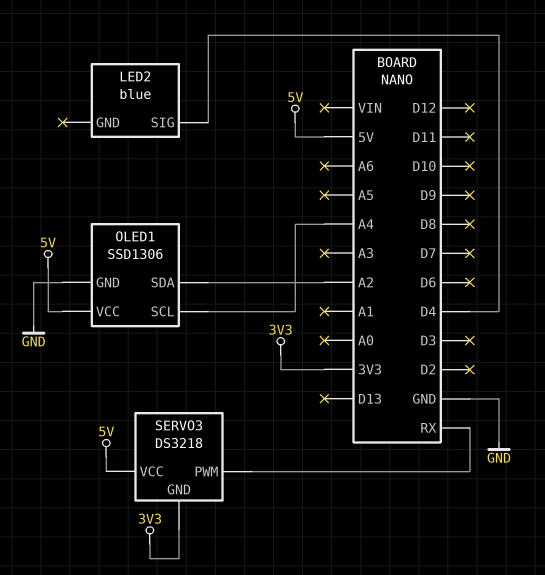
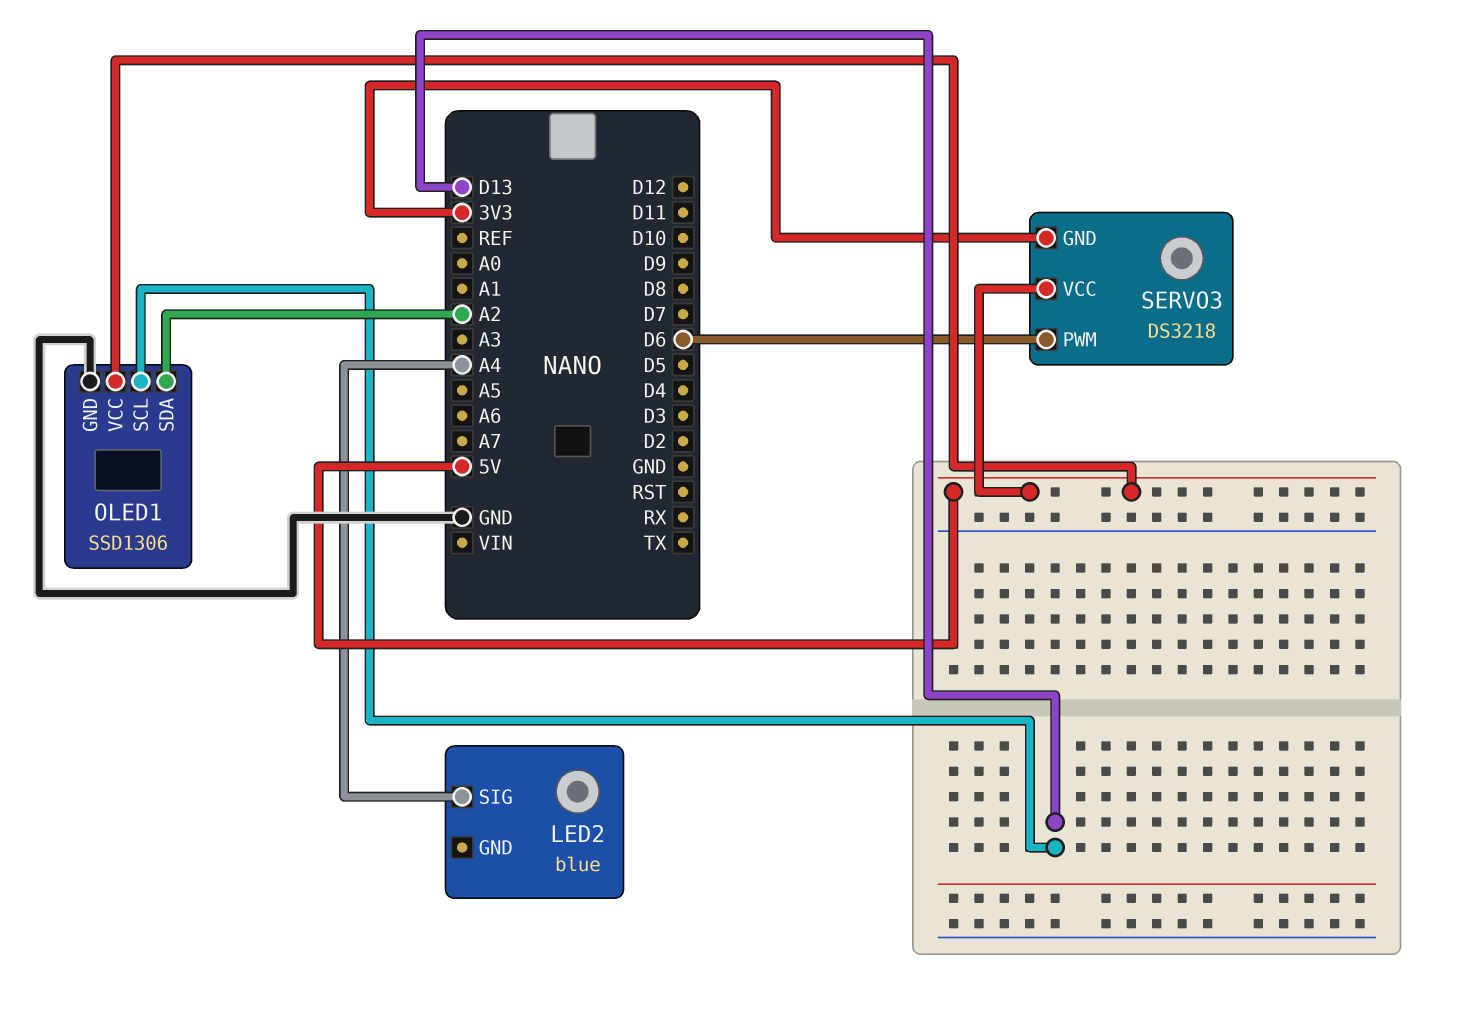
LED2 pin SIG: D4 -> A4
OLED1 pin SCL: A4 -> D13
SERVO3 pin PWM: RX -> D6

